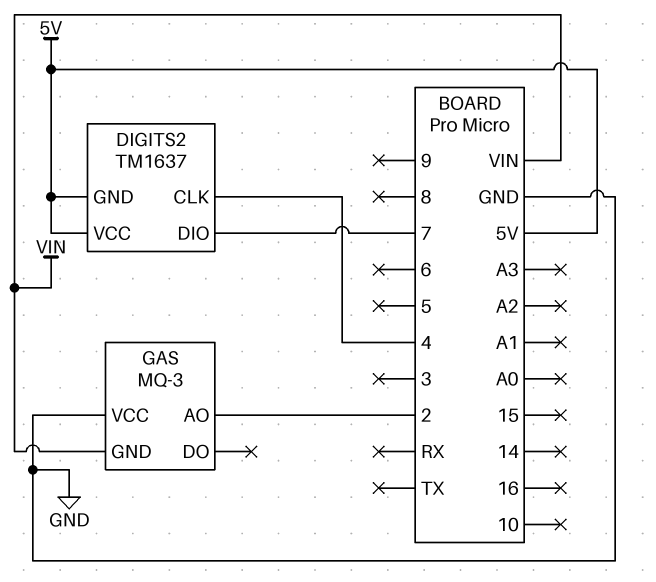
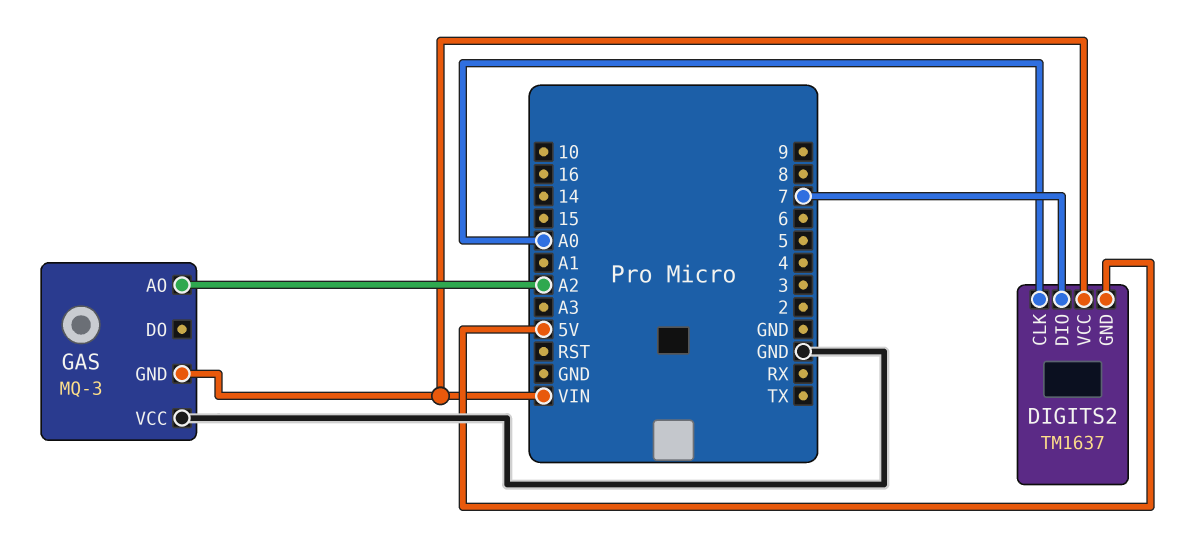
DIGITS2 pin CLK: 4 -> A0
DIGITS2 pin VCC: 5V -> VIN
GAS pin AO: 2 -> A2

